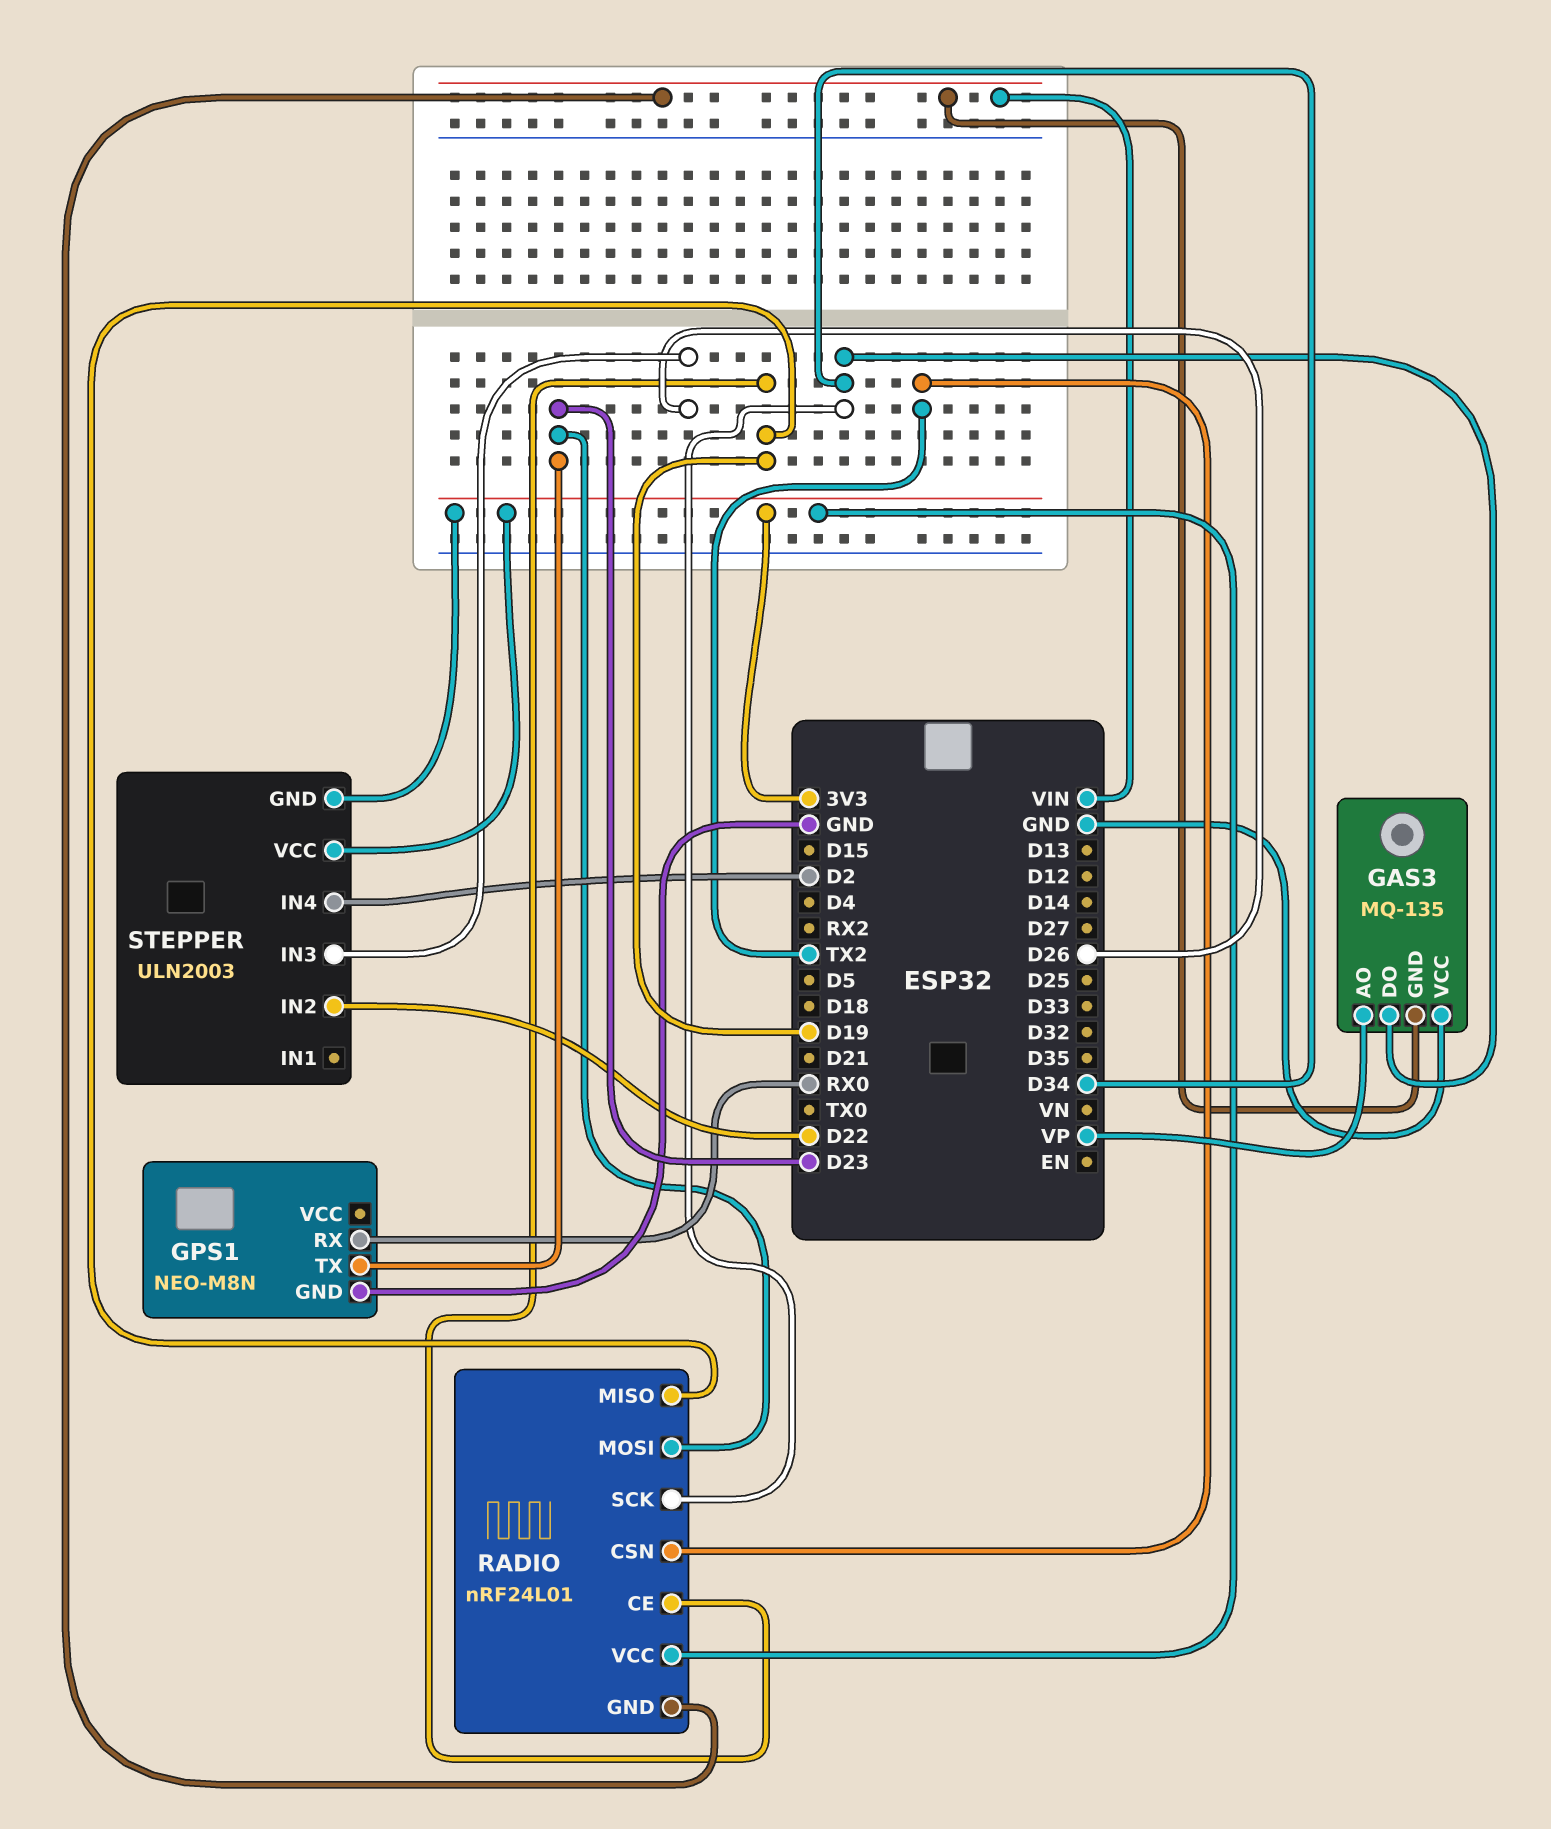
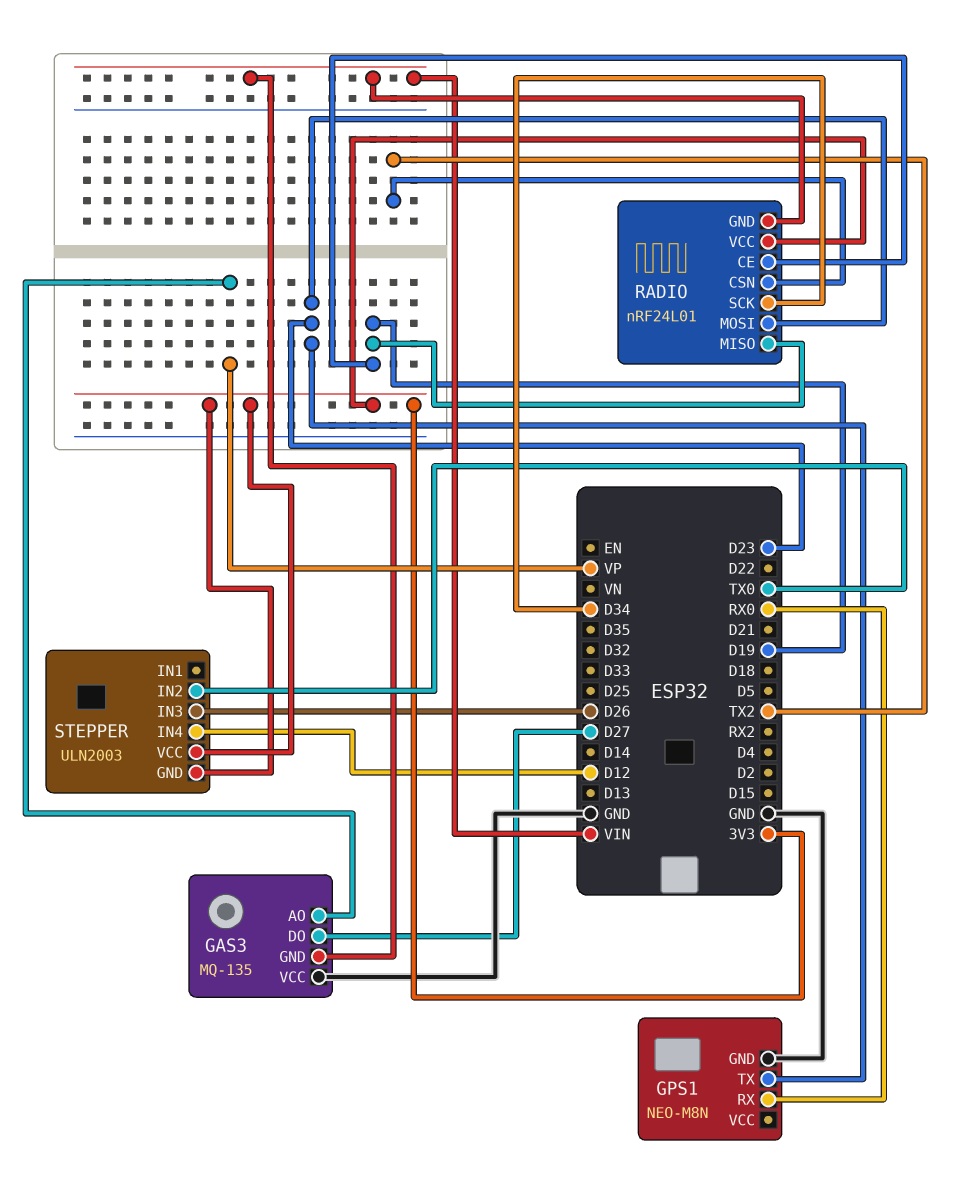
GAS3 pin DO: D34 -> D27
STEPPER pin IN2: D22 -> TX0
STEPPER pin IN4: D2 -> D12

